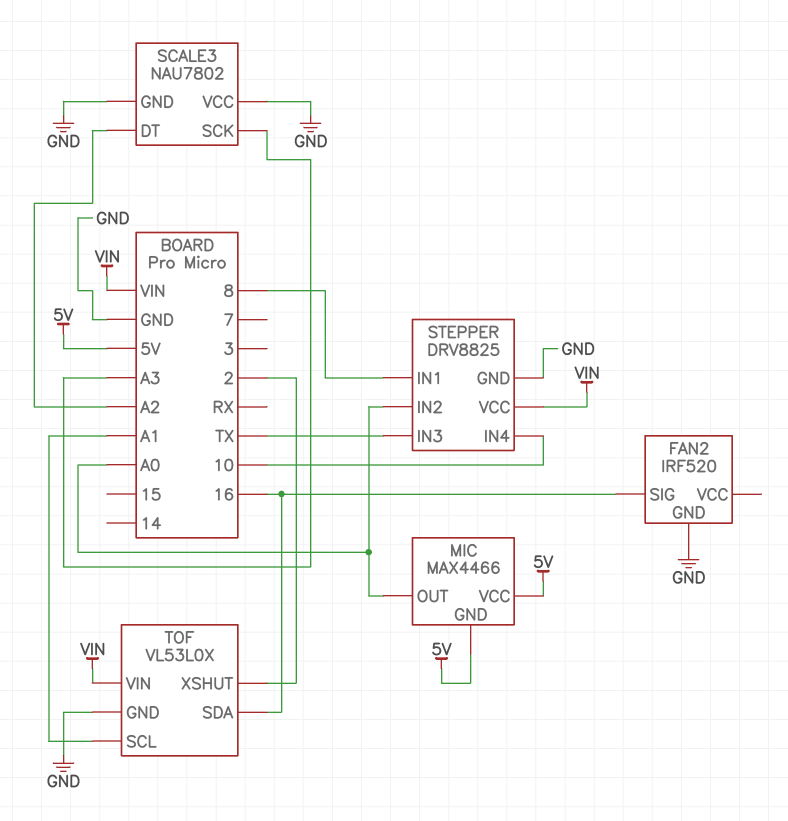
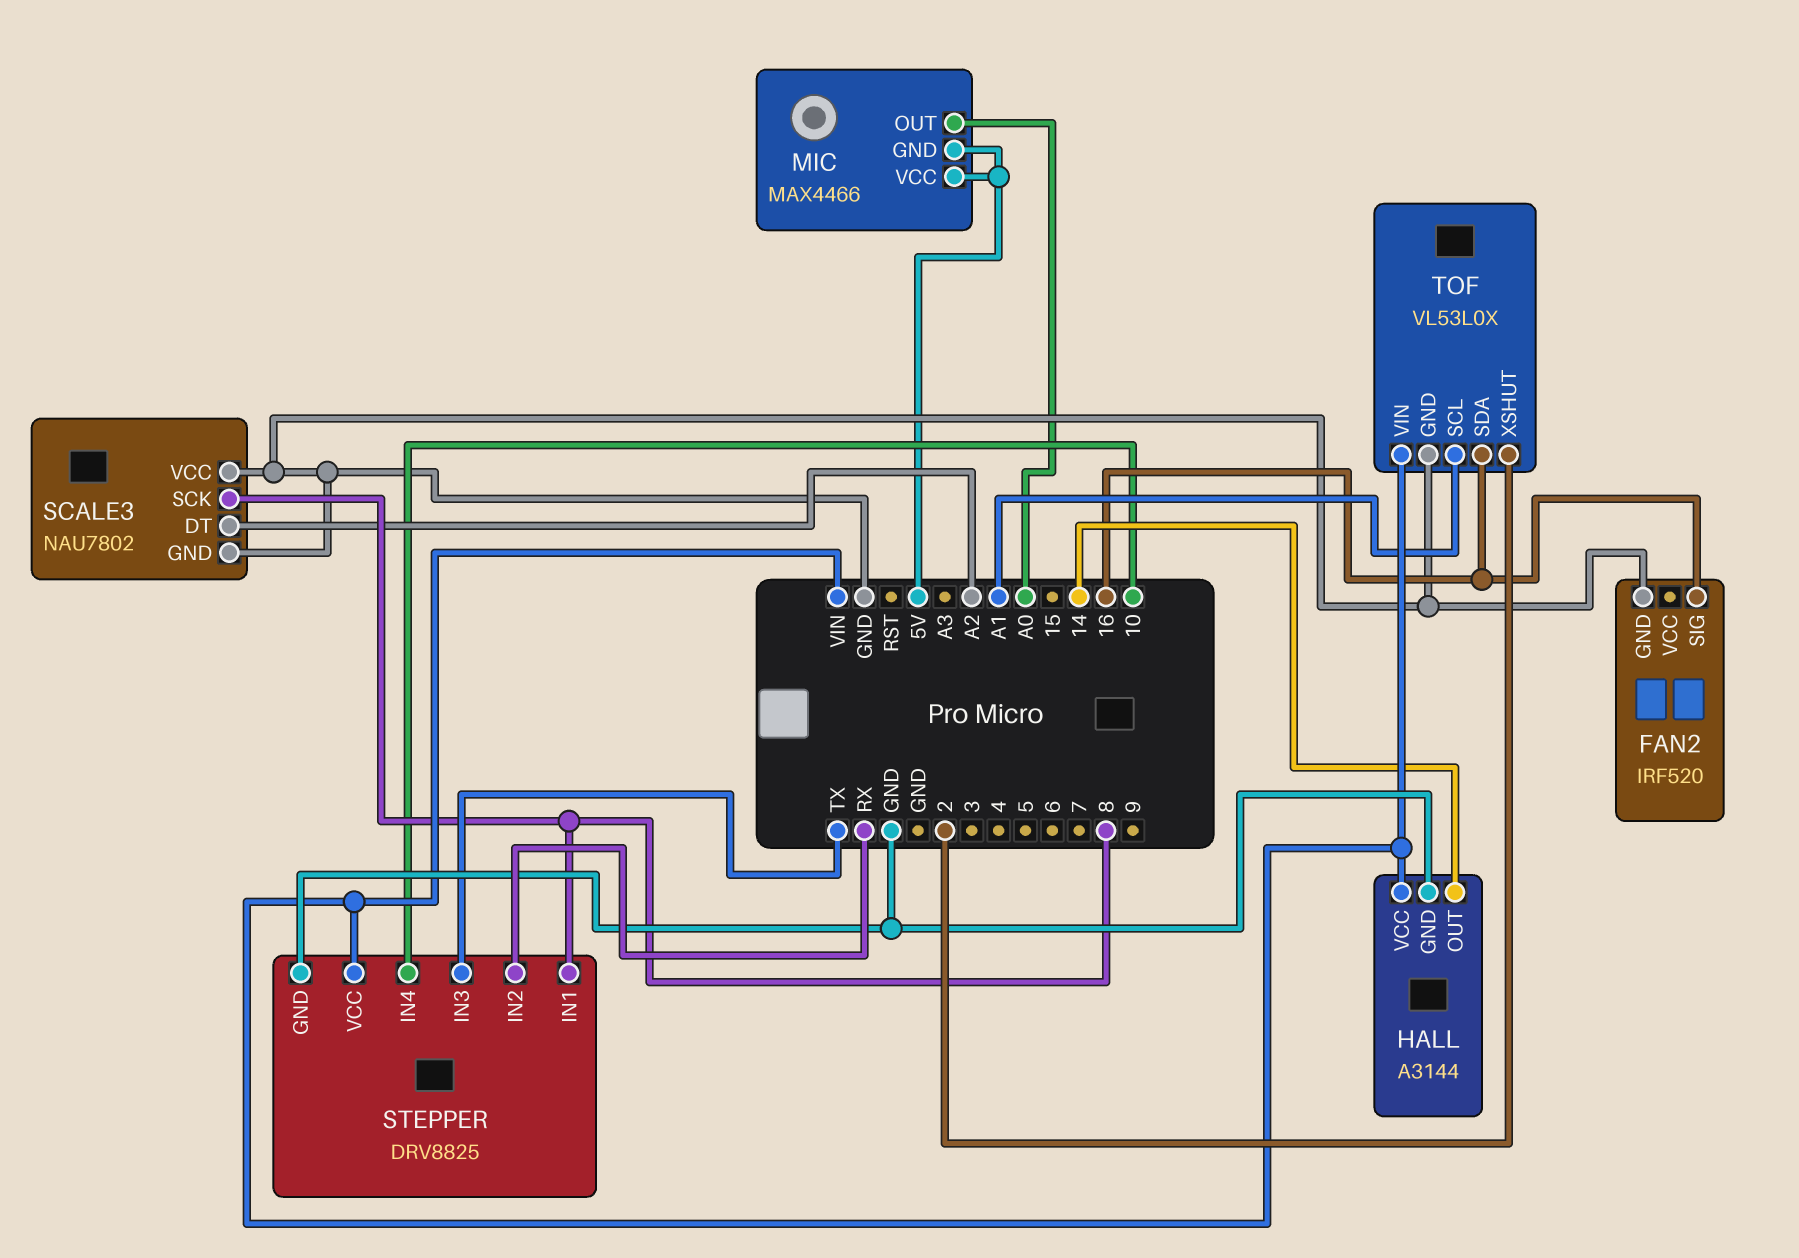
HALL: none -> A3144
HALL pin GND: none -> GND
HALL pin OUT: none -> 14
HALL pin VCC: none -> VIN
SCALE3 pin SCK: A3 -> 8
STEPPER pin IN2: A0 -> RX

